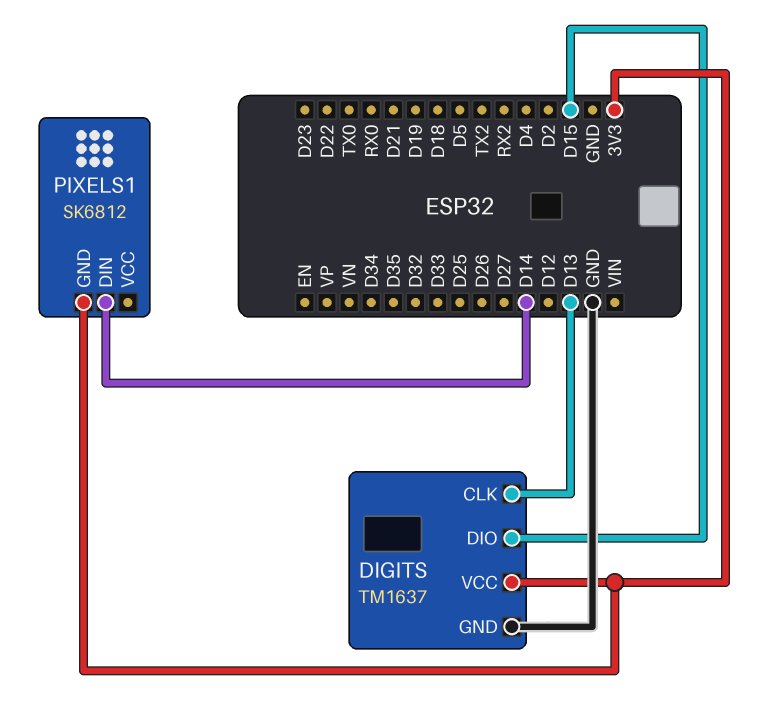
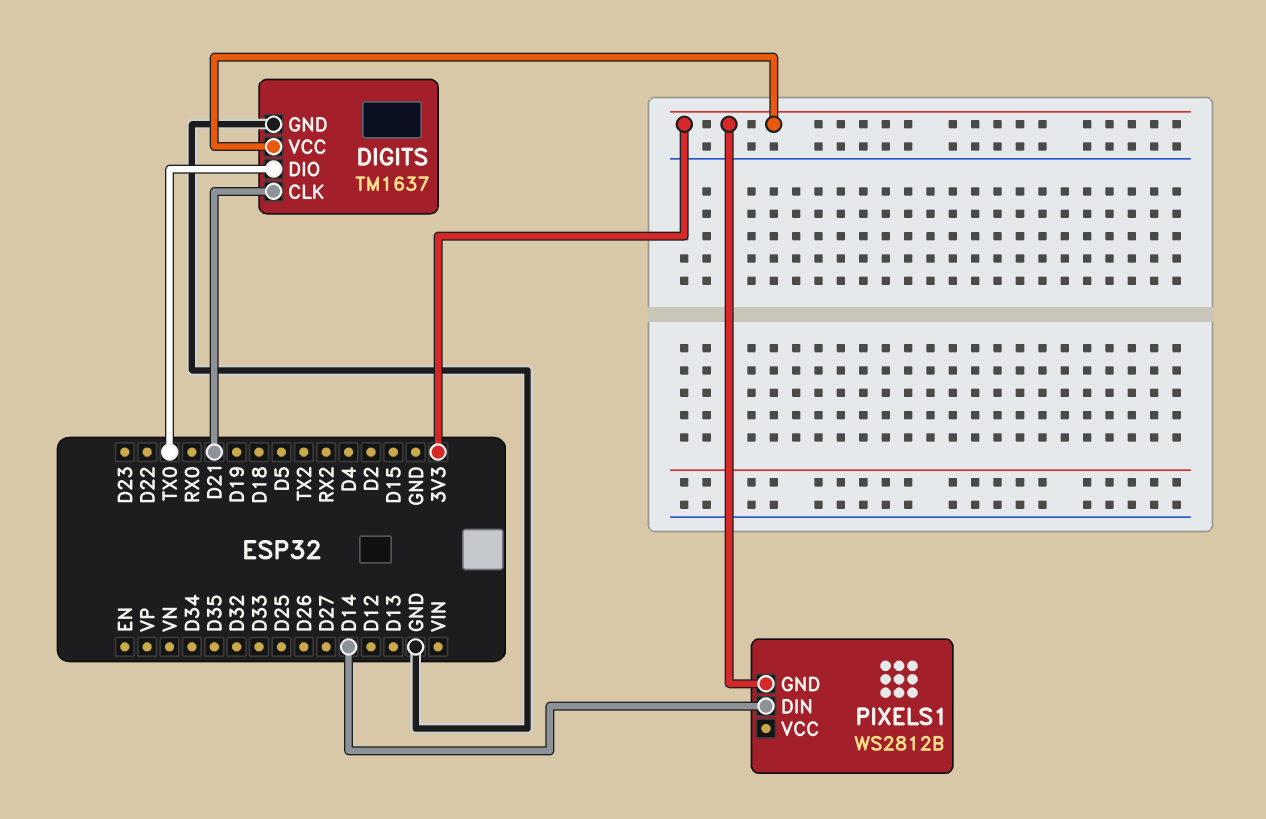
DIGITS pin CLK: D13 -> D21
DIGITS pin DIO: D15 -> TX0
PIXELS1: SK6812 -> WS2812B

